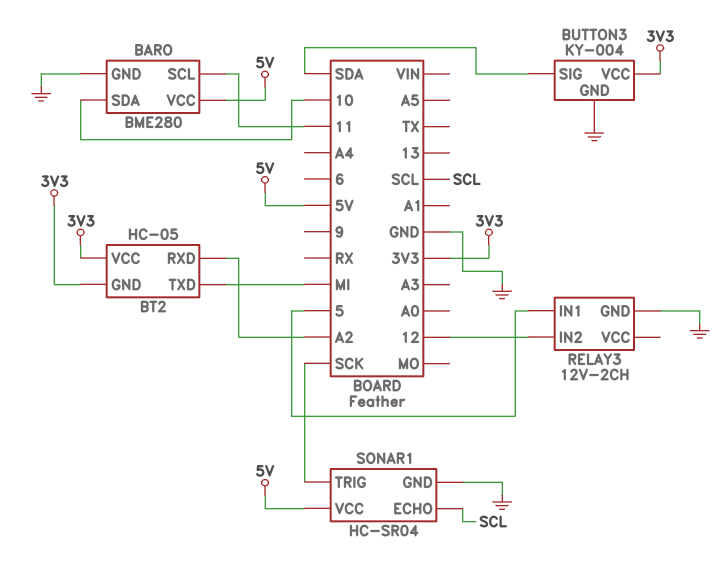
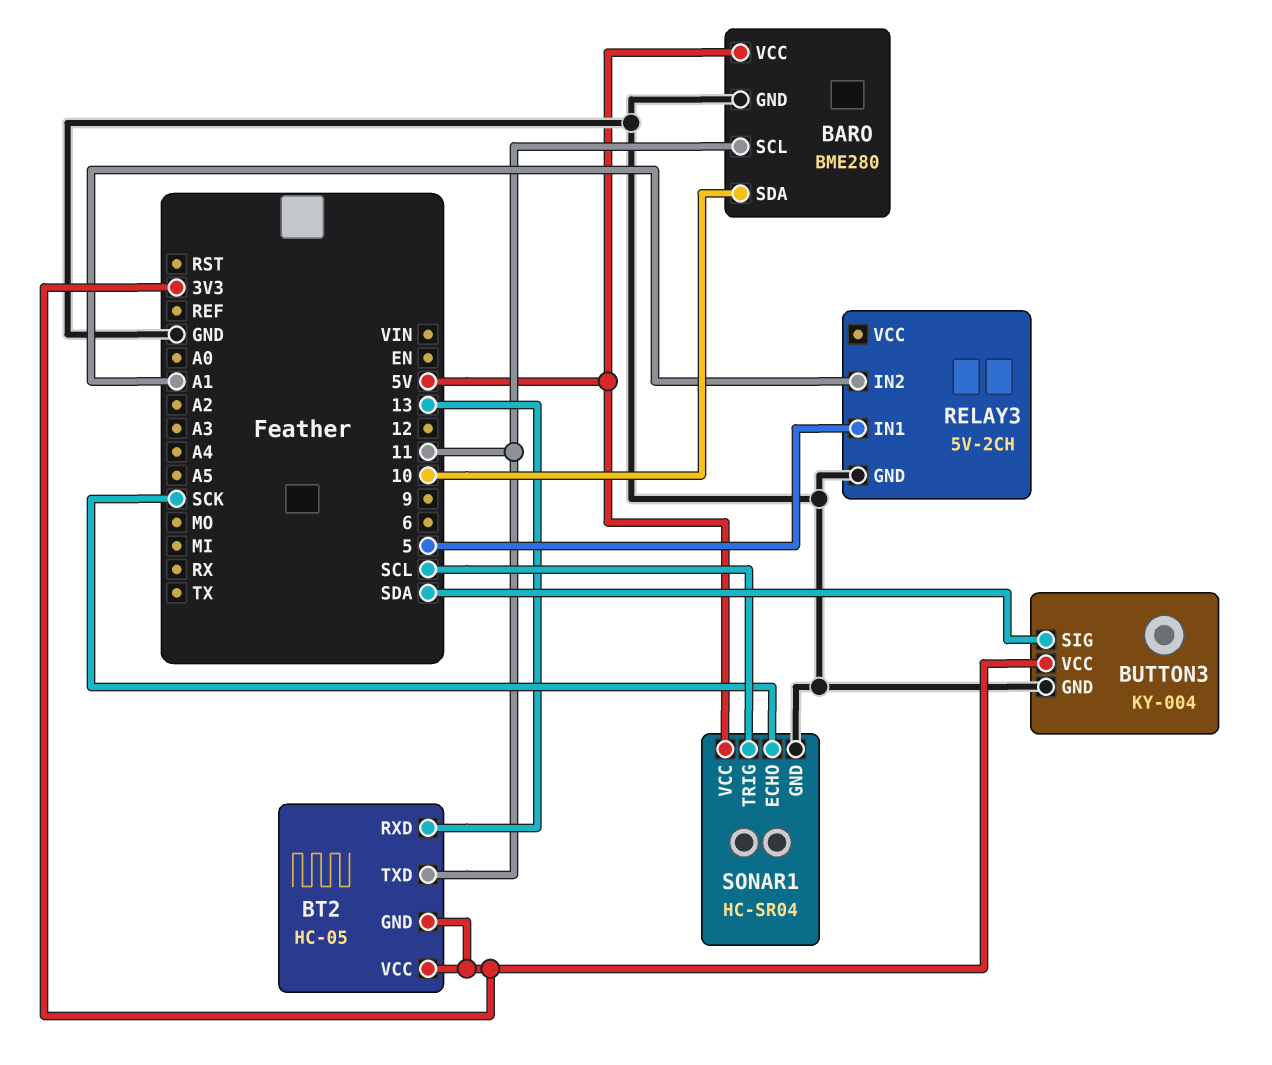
BT2 pin RXD: A2 -> 13
BT2 pin TXD: MI -> 11
RELAY3: 12V-2CH -> 5V-2CH
RELAY3 pin IN2: 12 -> A1
SONAR1 pin ECHO: SCL -> SCK
SONAR1 pin TRIG: SCK -> SCL

